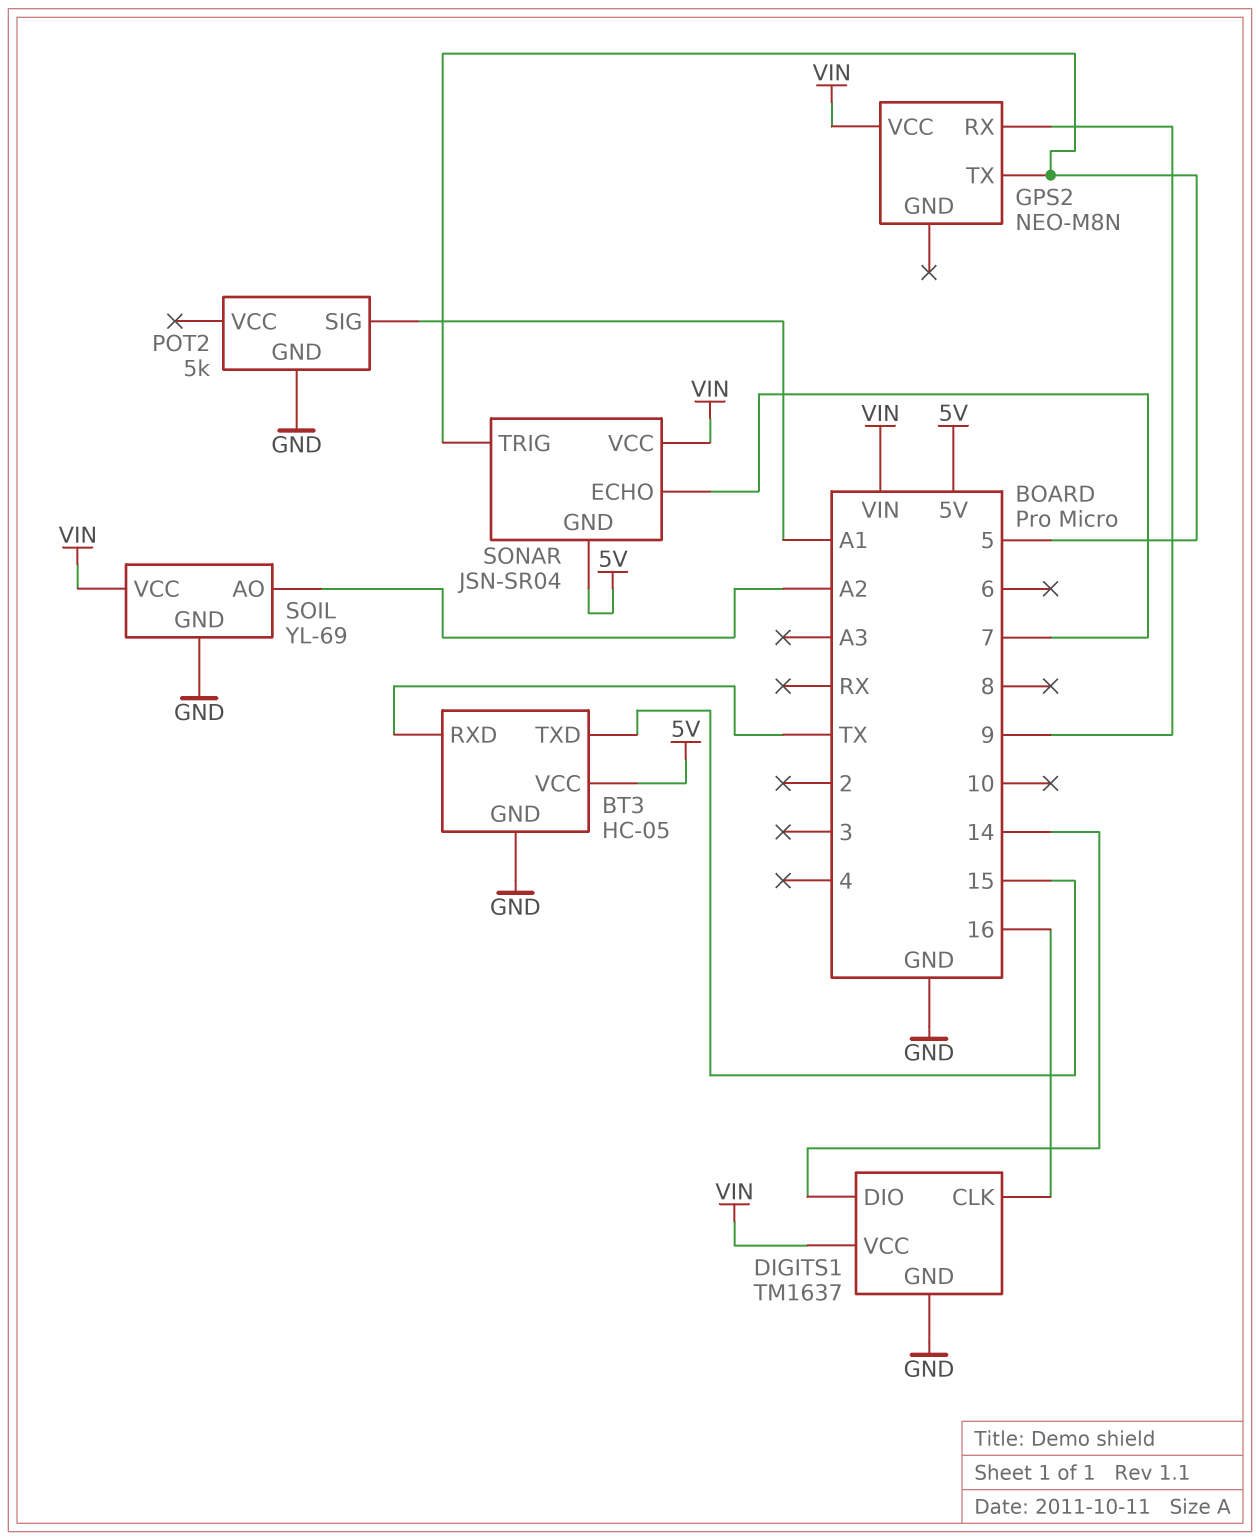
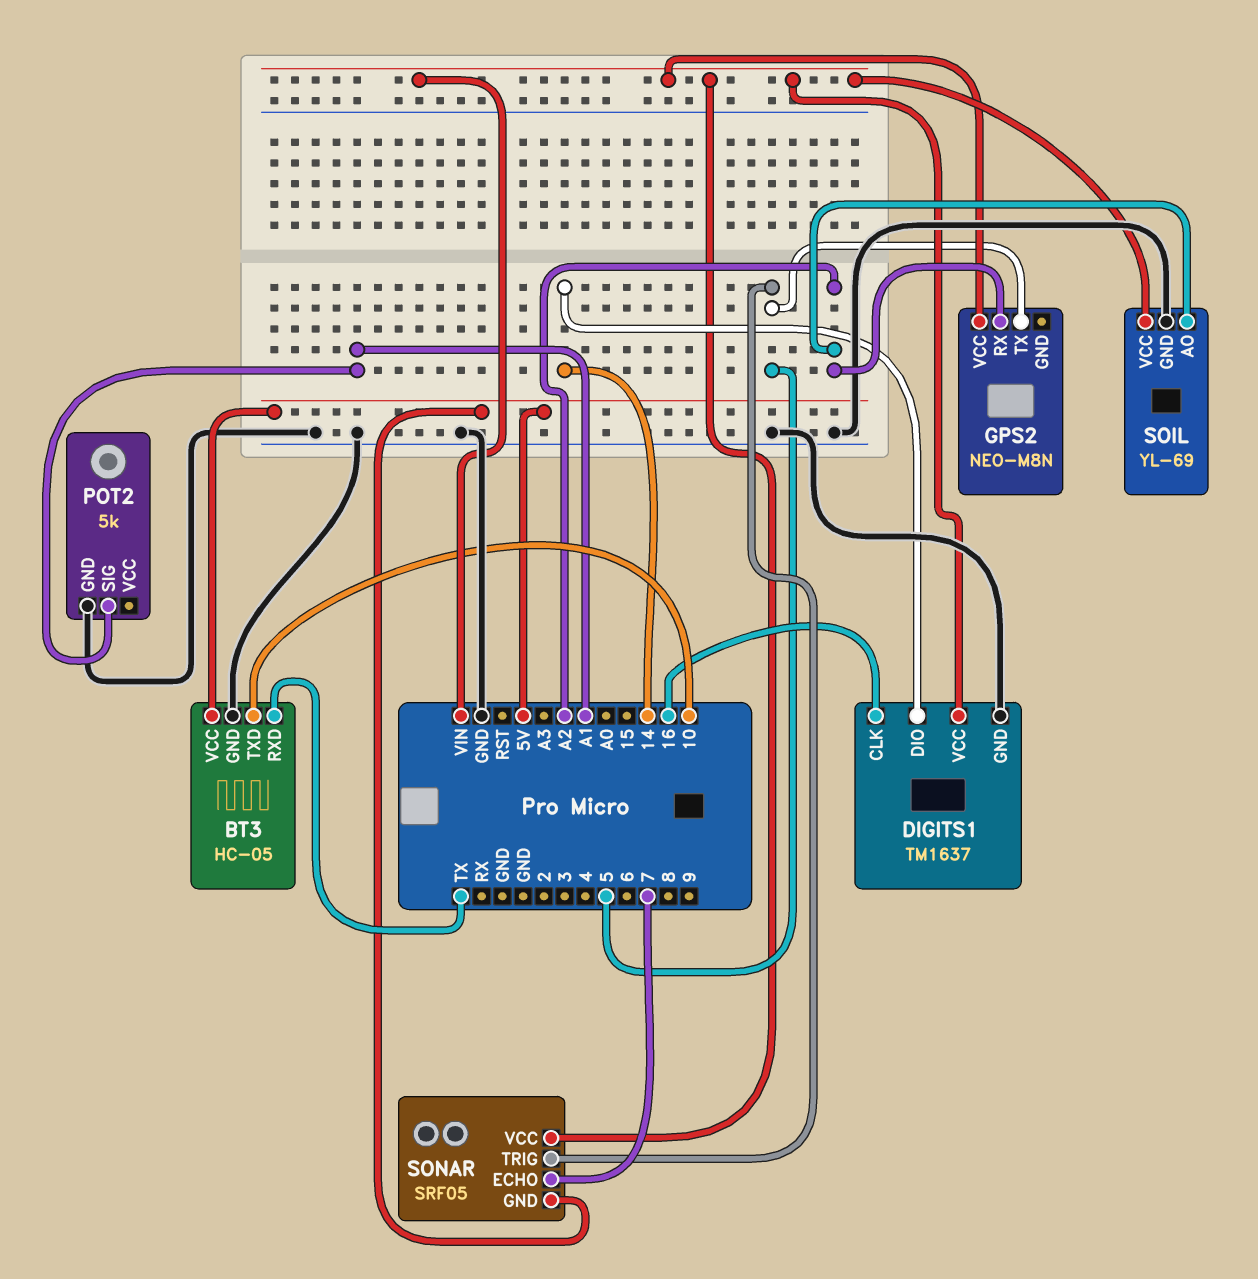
BT3 pin TXD: 15 -> 10
GPS2 pin RX: 9 -> A2
SONAR: JSN-SR04 -> SRF05

